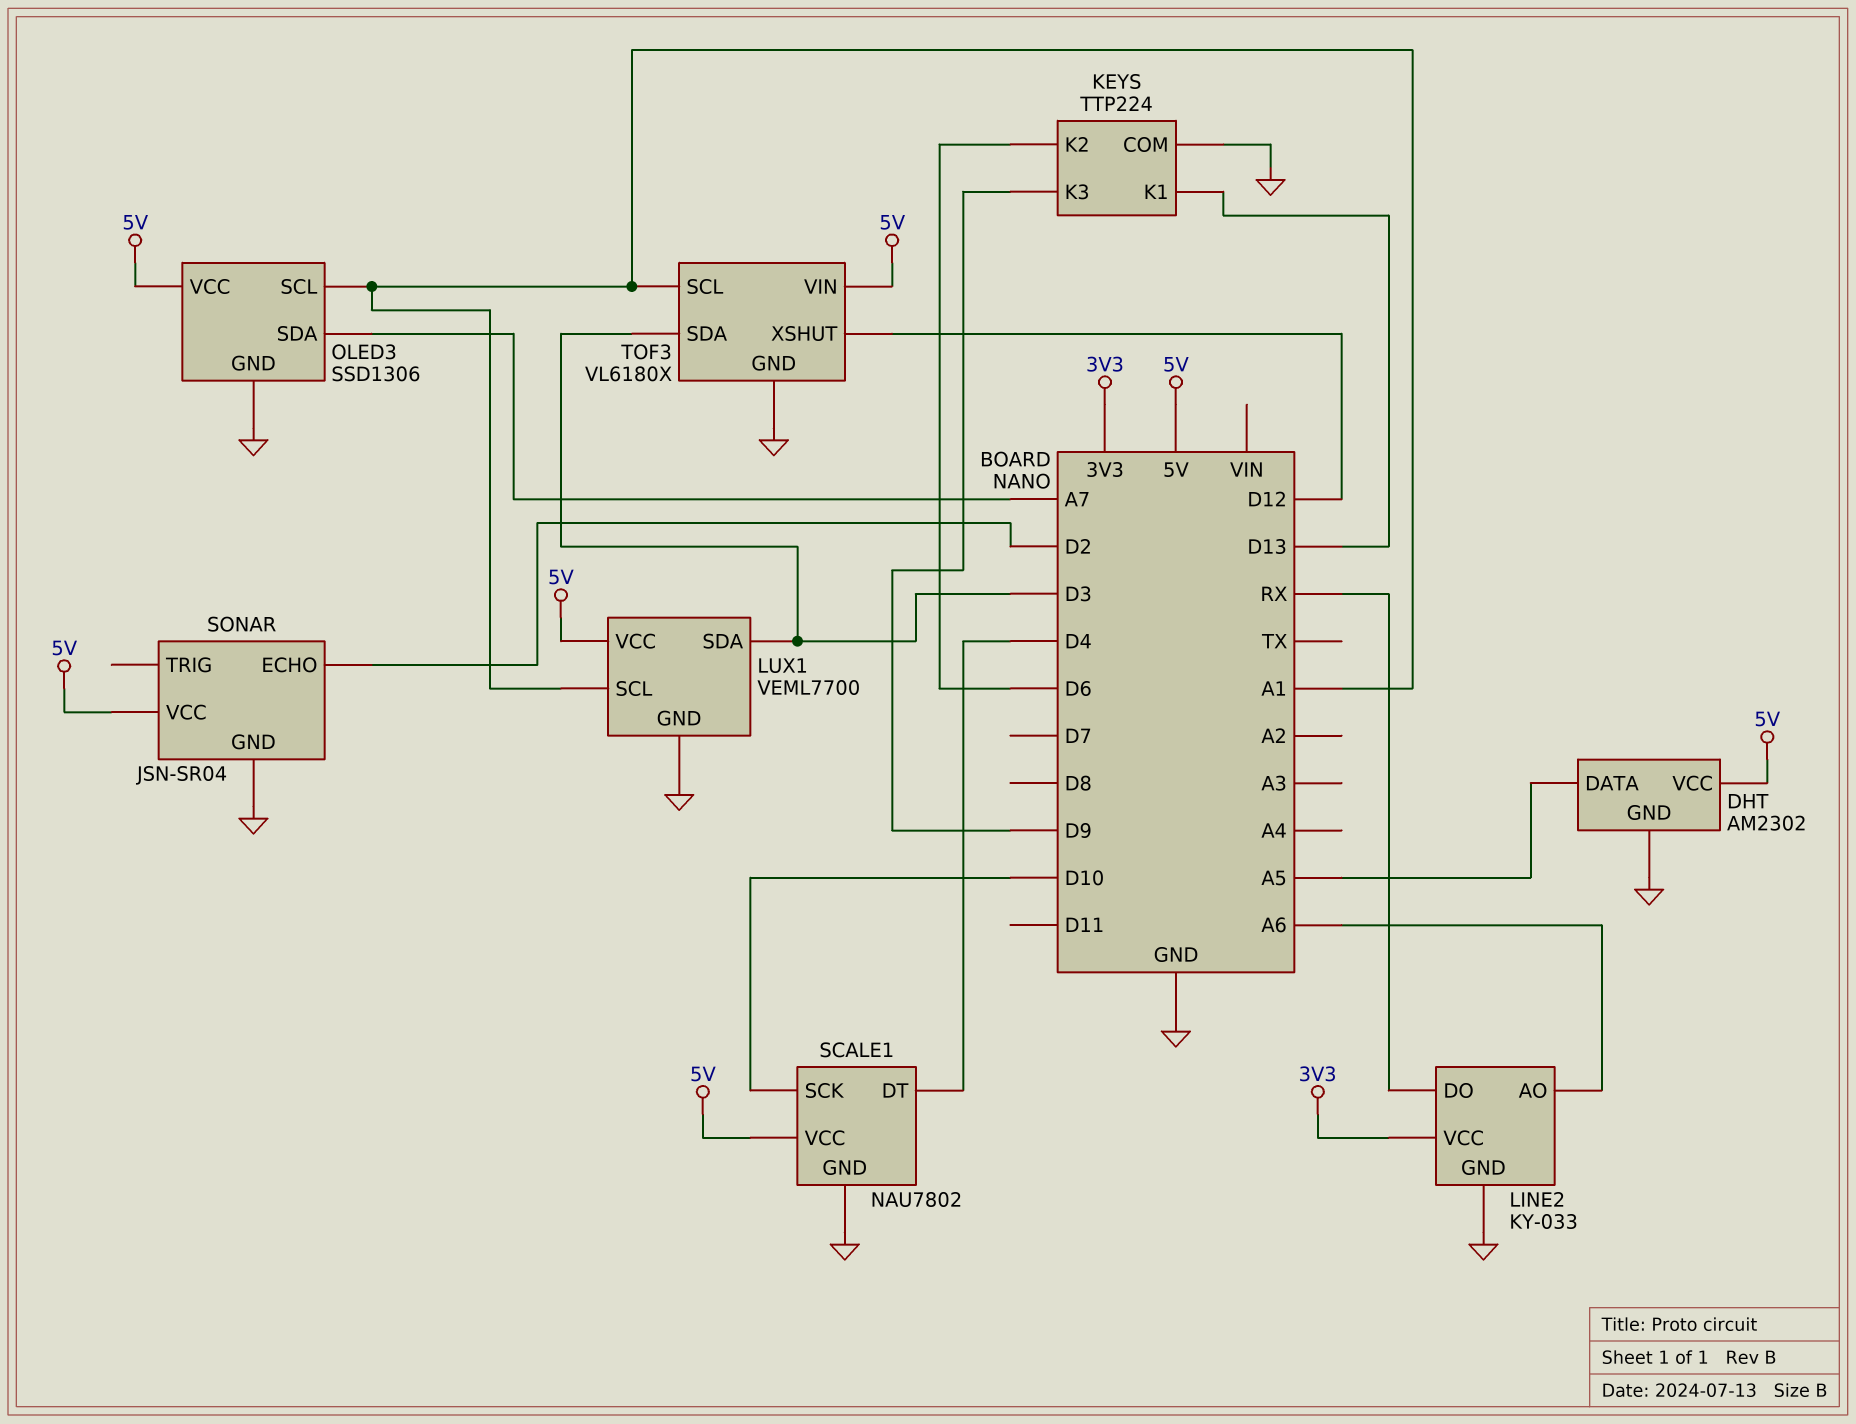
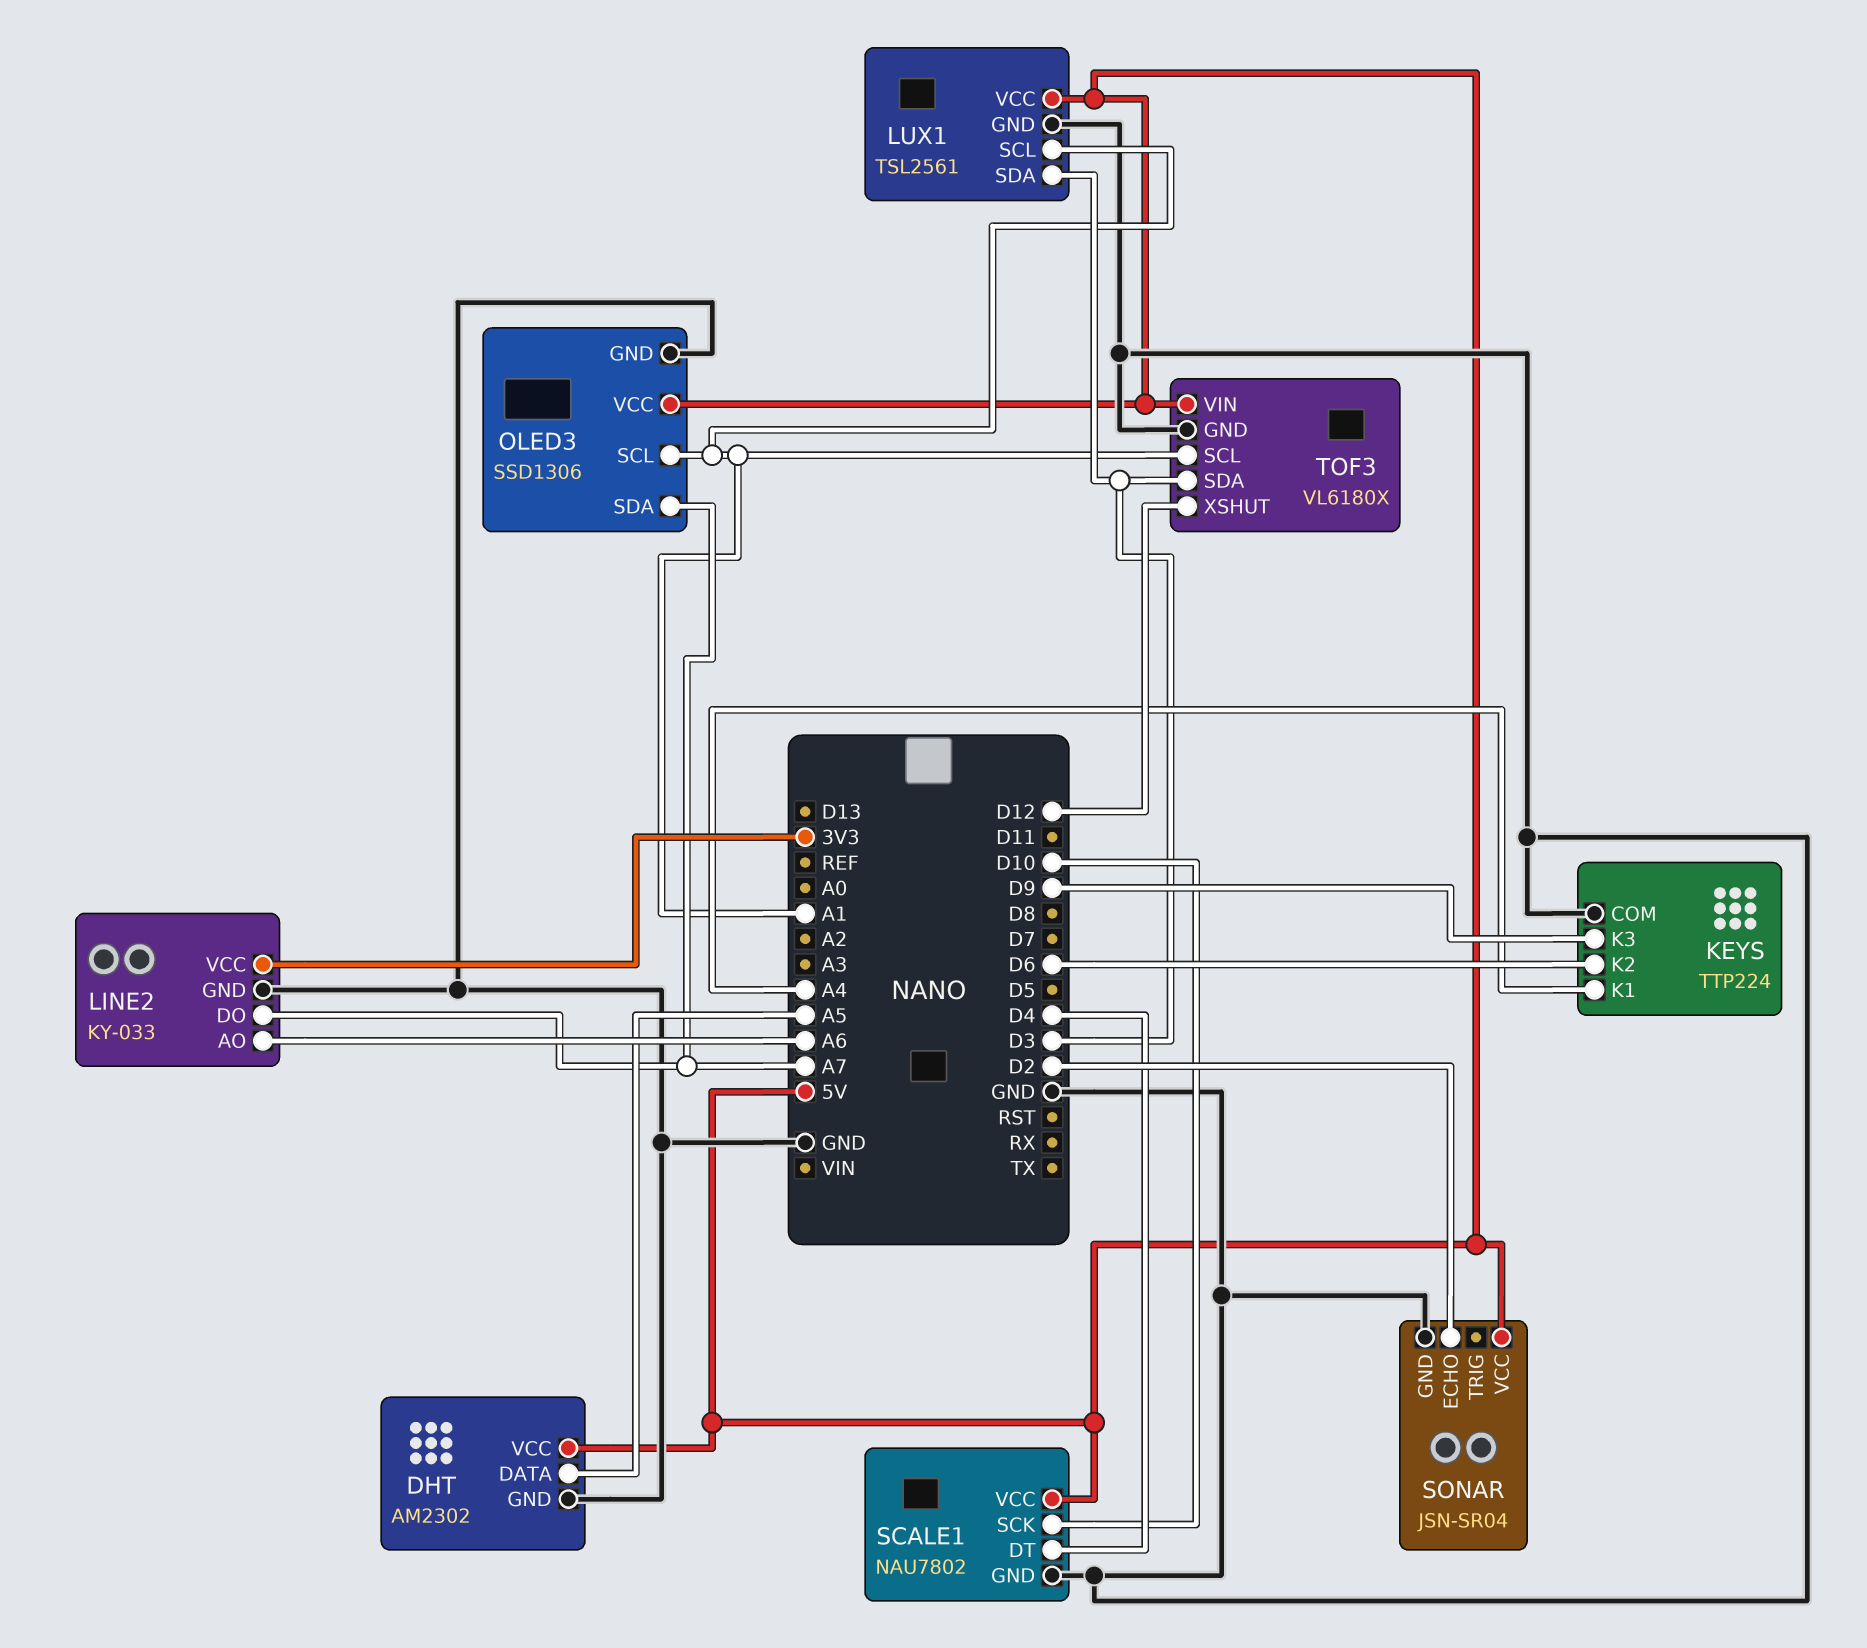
KEYS pin K1: D13 -> A4
LINE2 pin DO: RX -> A7
LUX1: VEML7700 -> TSL2561

